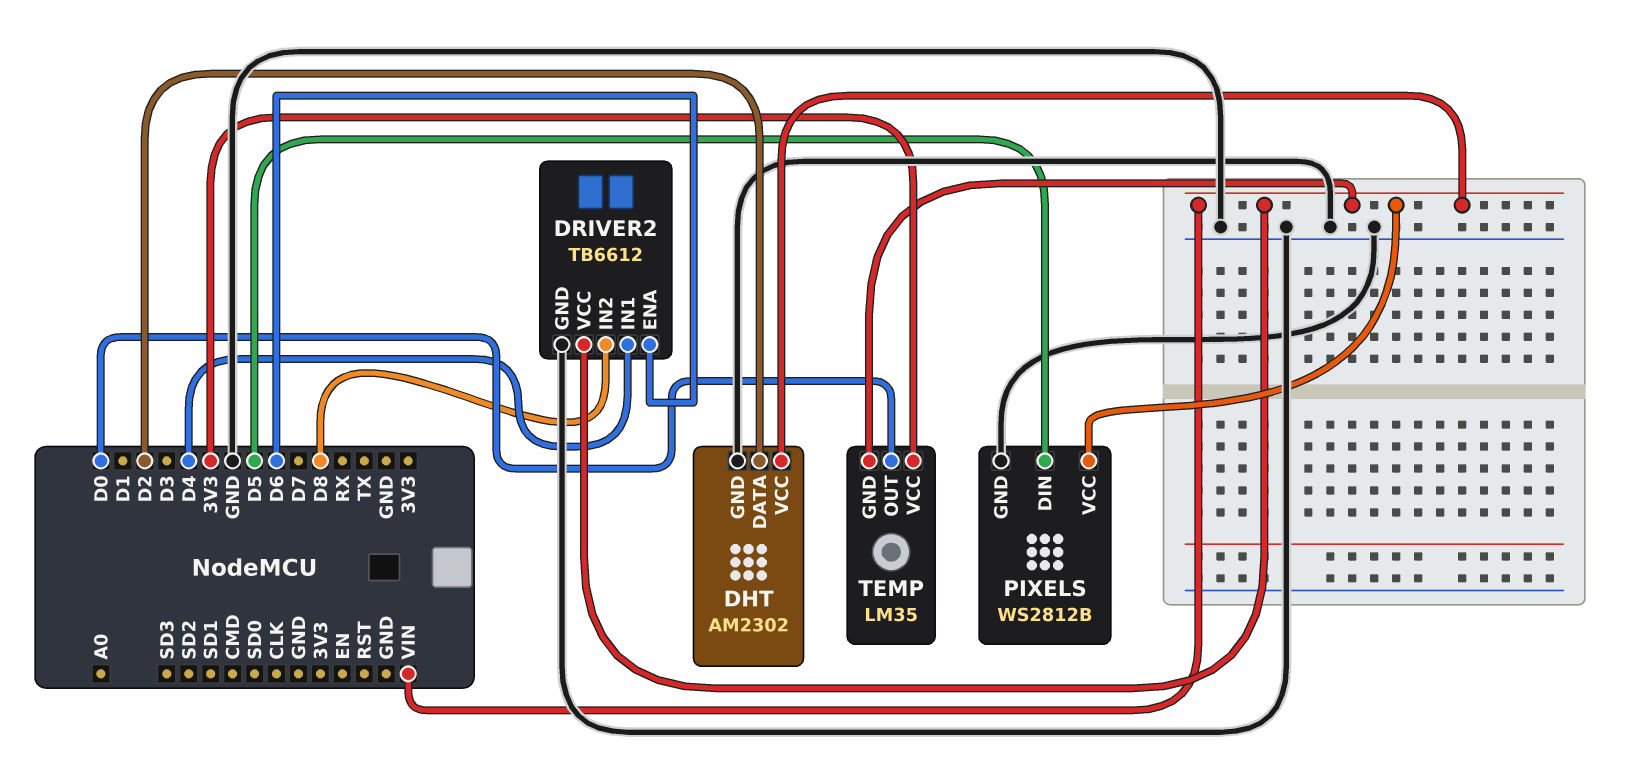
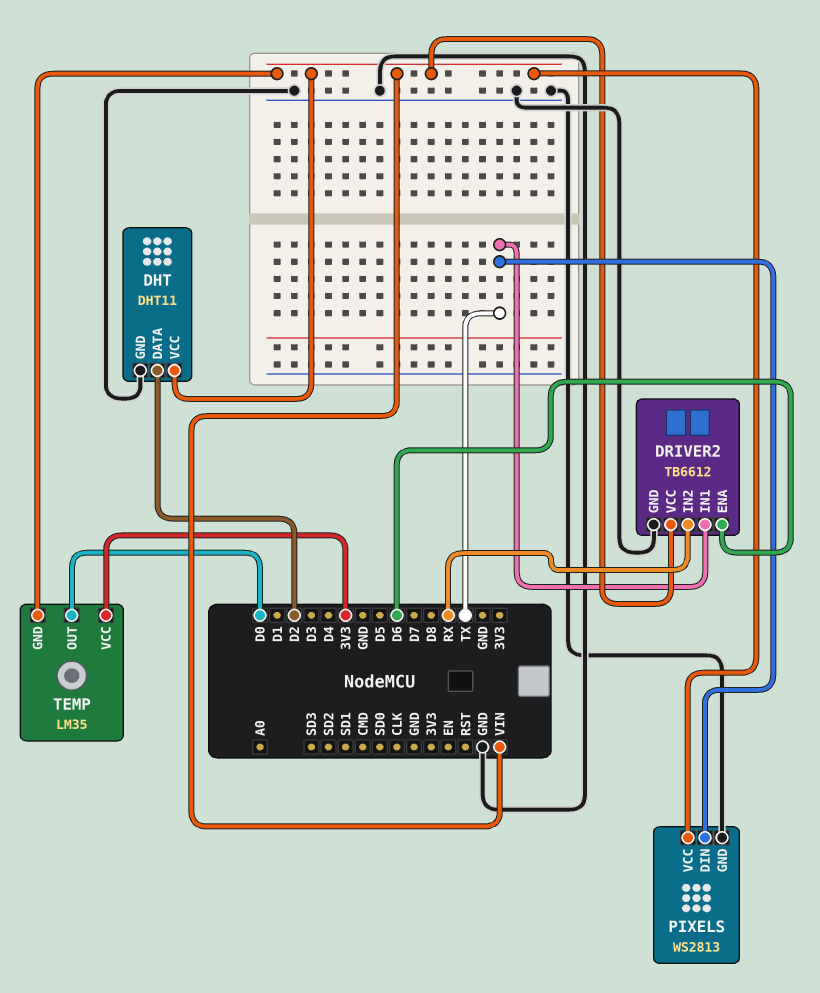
DHT: AM2302 -> DHT11
DRIVER2 pin IN1: D4 -> TX
DRIVER2 pin IN2: D8 -> RX
PIXELS: WS2812B -> WS2813
PIXELS pin DIN: D5 -> TX

